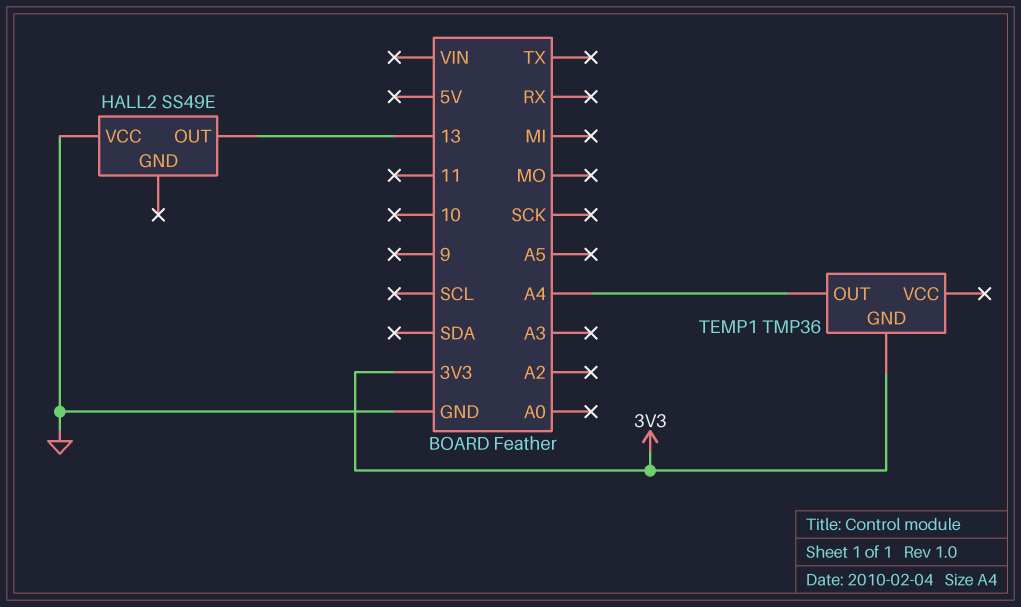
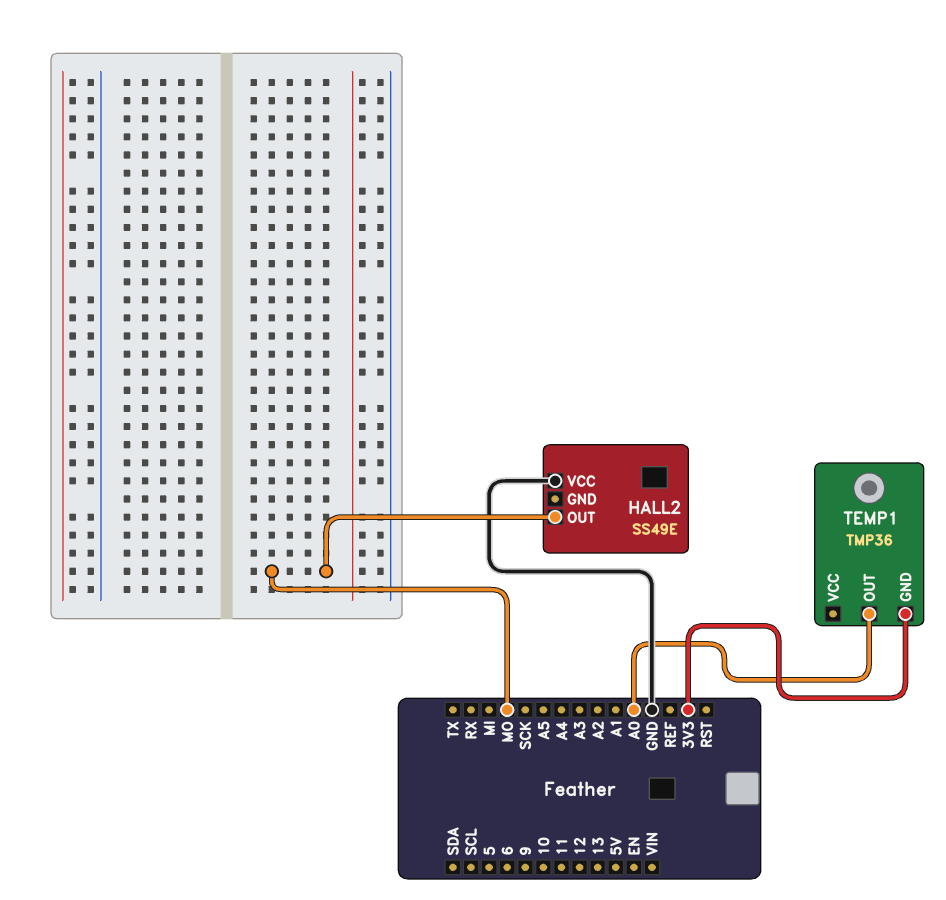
HALL2 pin OUT: 13 -> MO
TEMP1 pin OUT: A4 -> A0

